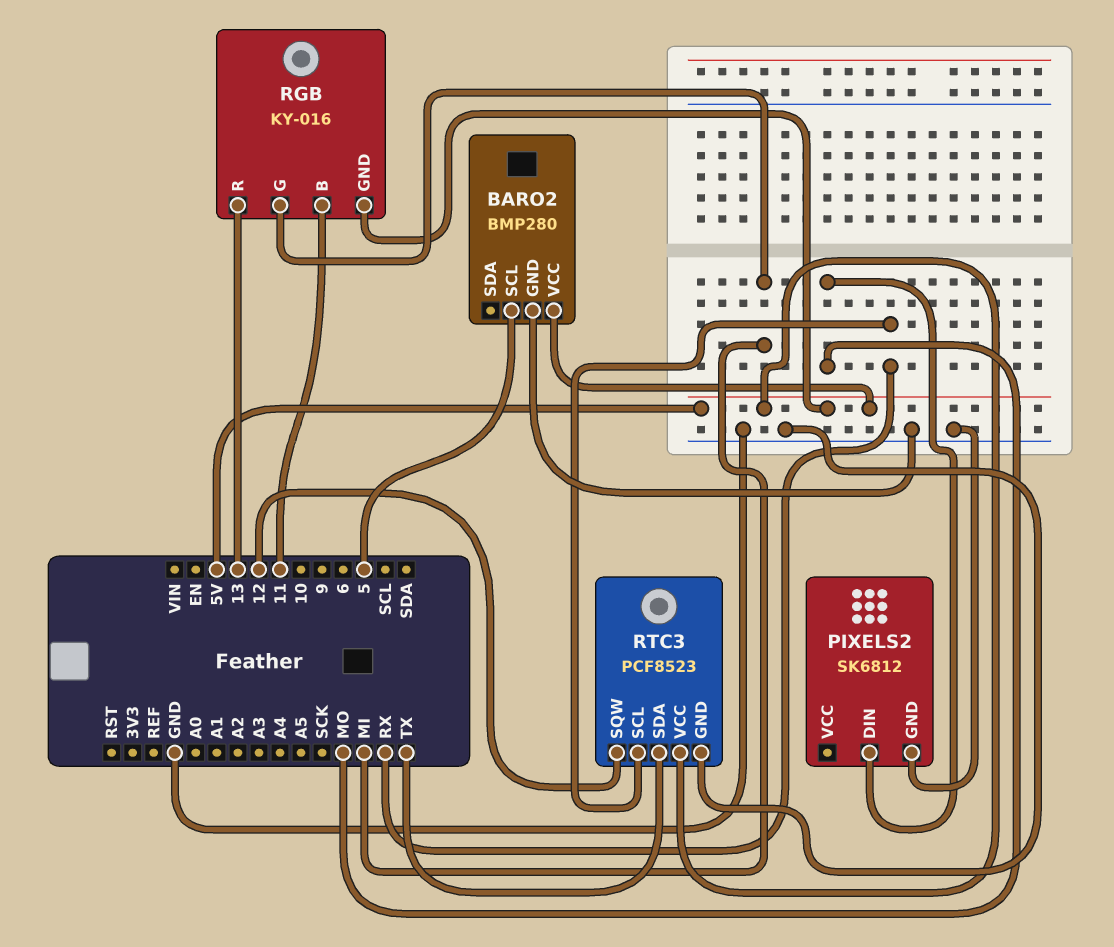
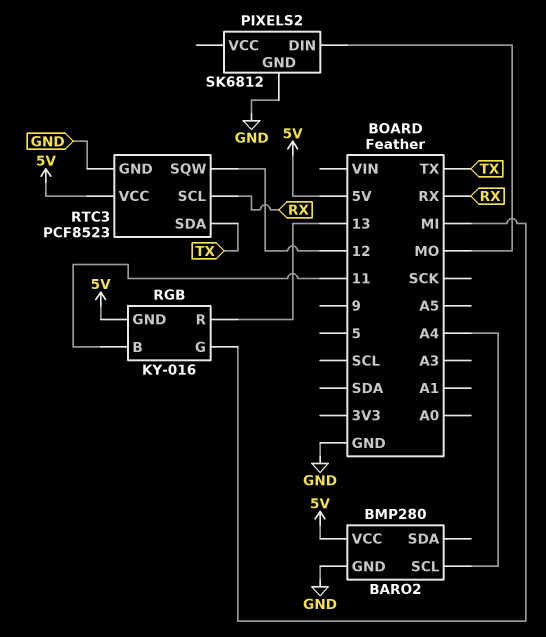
BARO2 pin SCL: 5 -> A4

